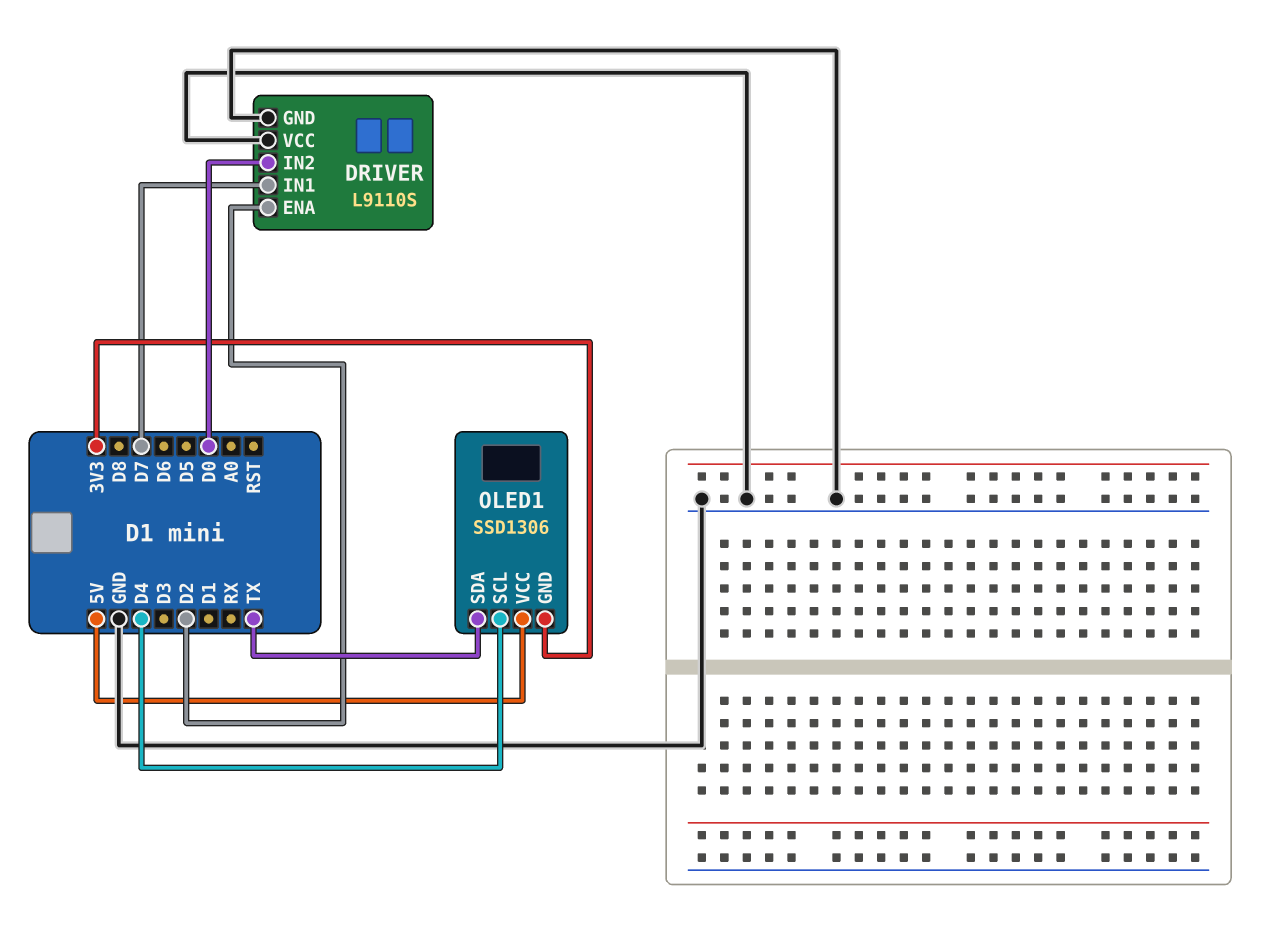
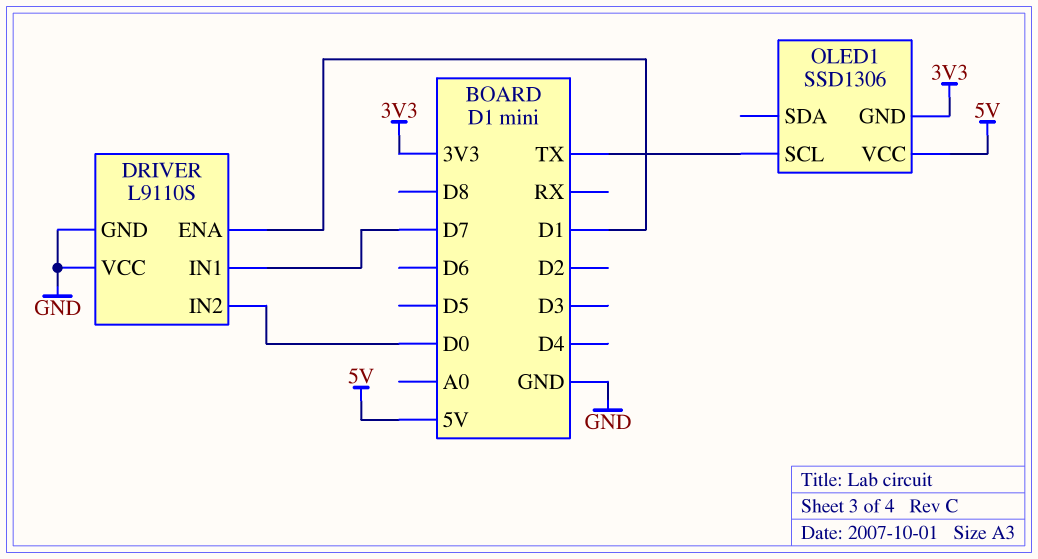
DRIVER pin ENA: D2 -> D1
OLED1 pin SCL: D4 -> TX
OLED1 pin SDA: TX -> none

